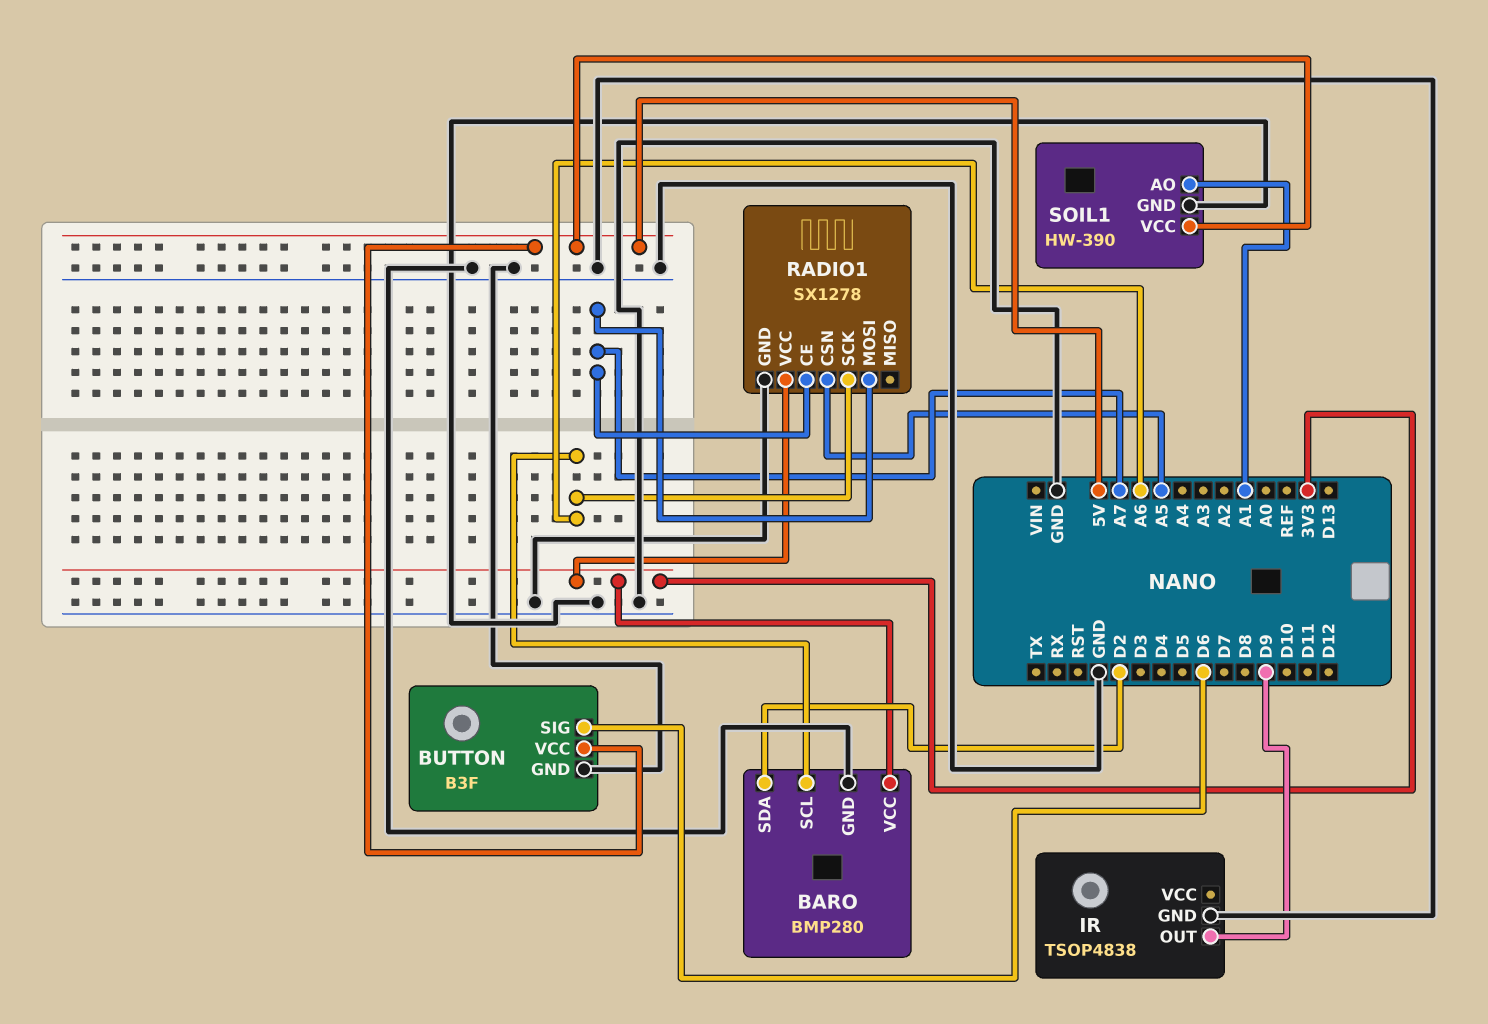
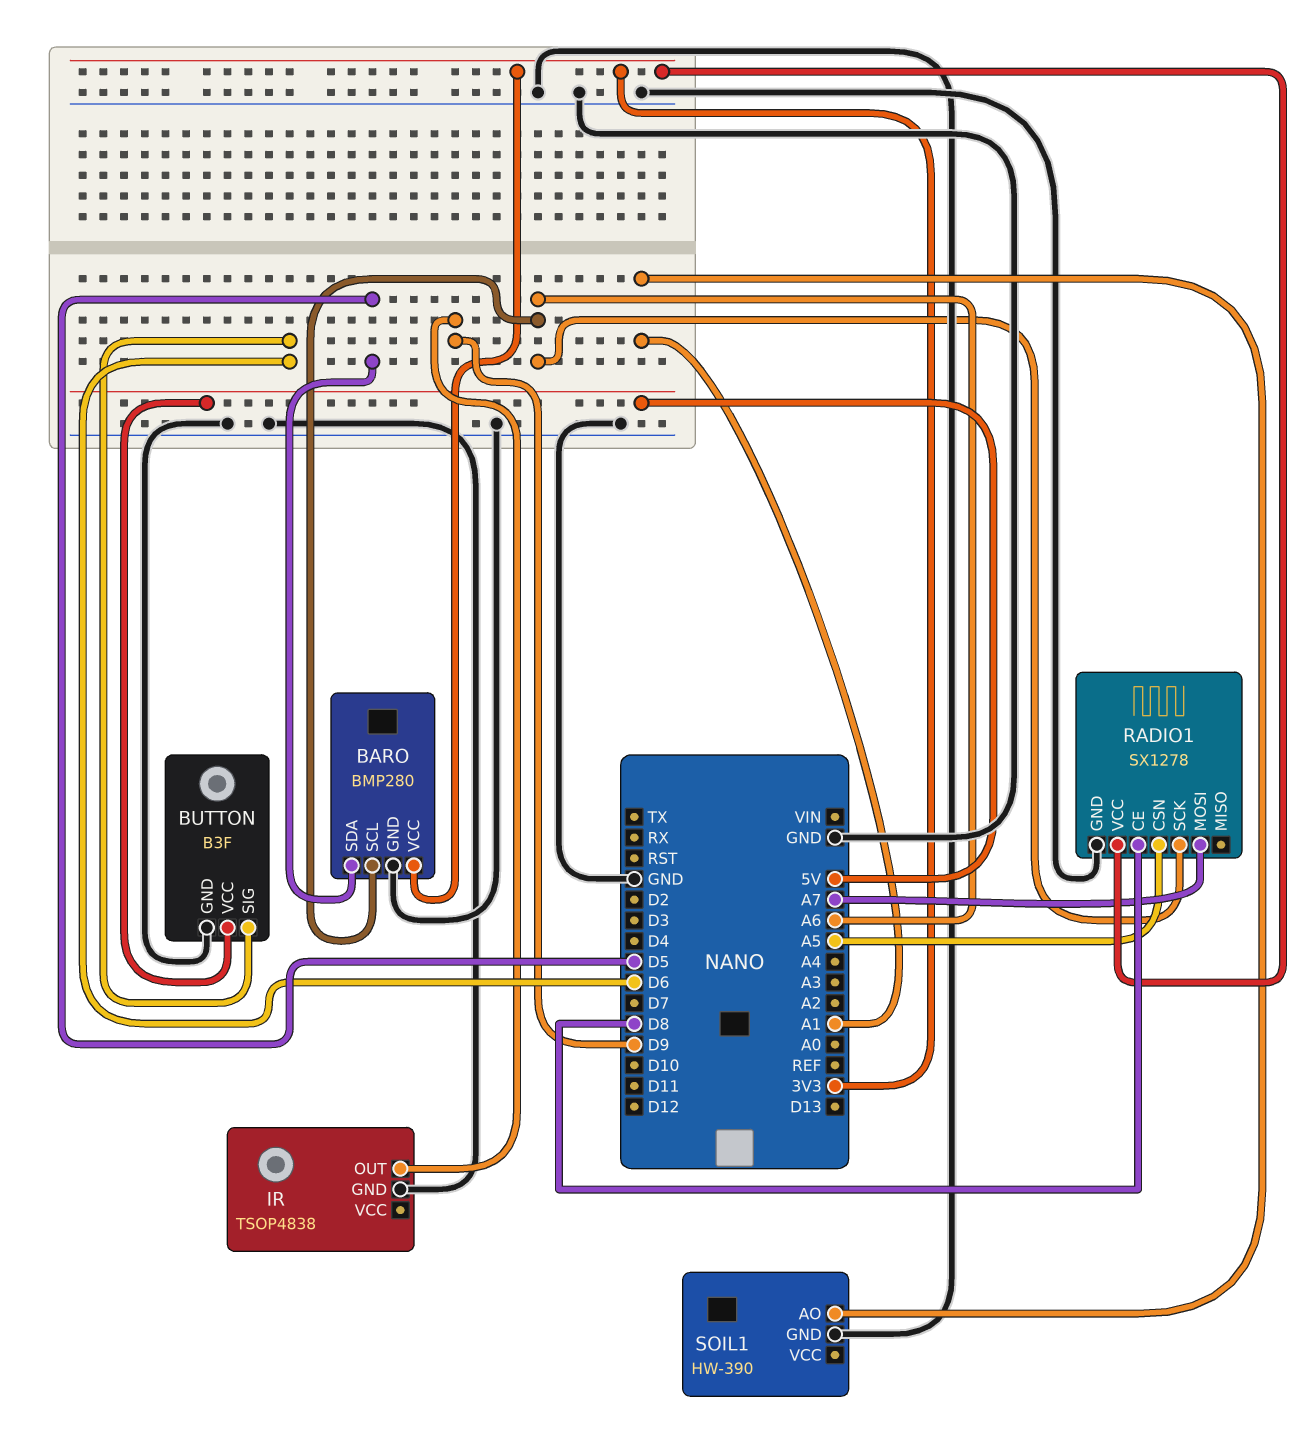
BARO pin SDA: D2 -> D5
RADIO1 pin CE: A7 -> D8
SOIL1 pin VCC: 5V -> none

